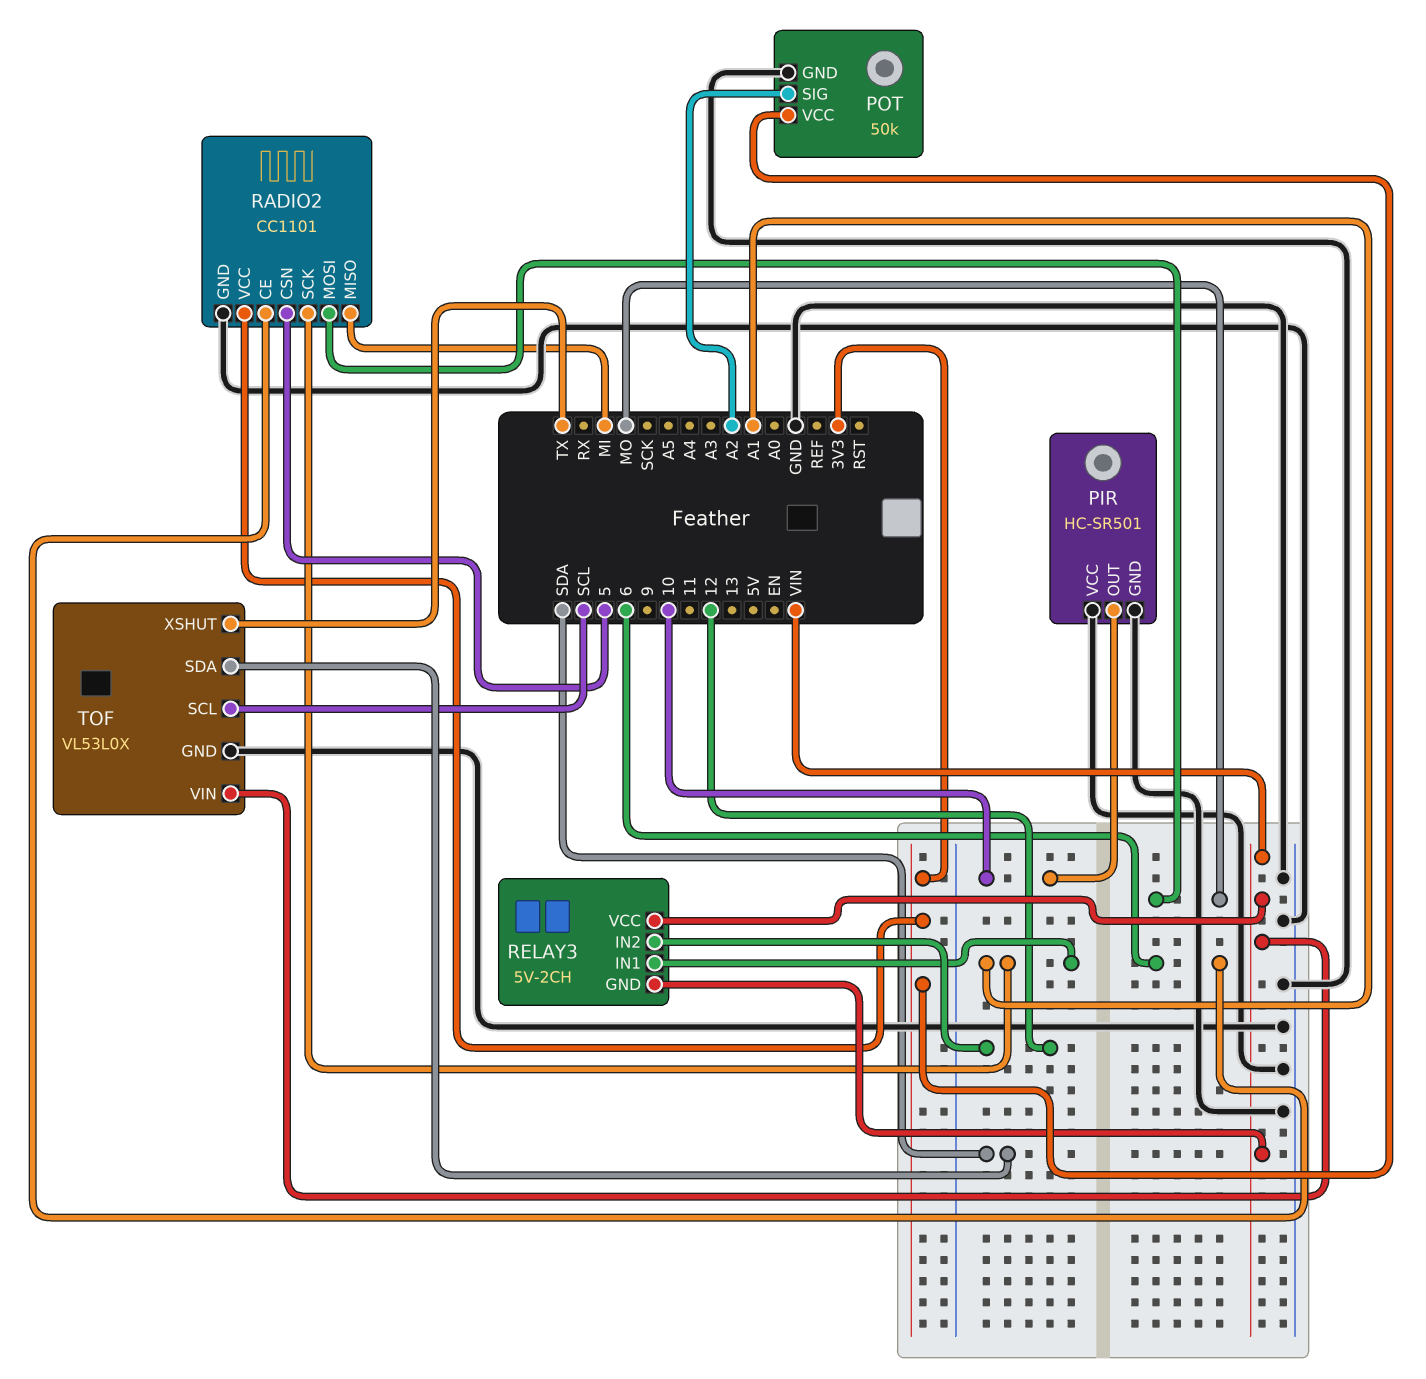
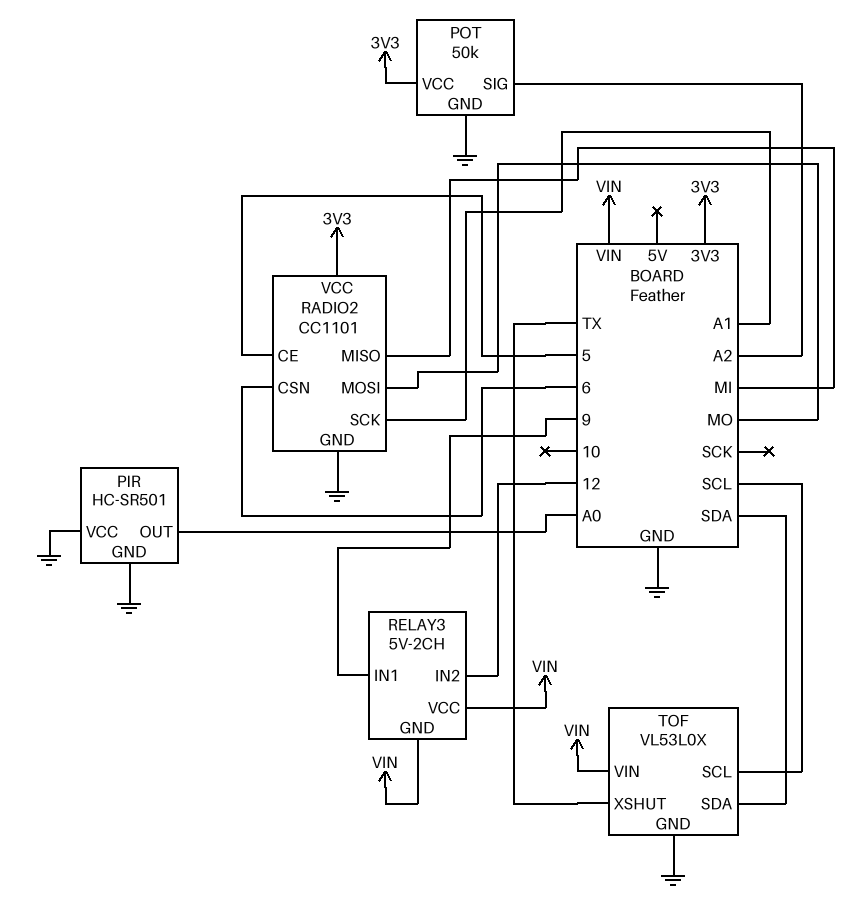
PIR pin OUT: 10 -> A0
RADIO2 pin CE: 6 -> 5
RADIO2 pin CSN: 5 -> 6
RELAY3 pin IN1: A1 -> 9

